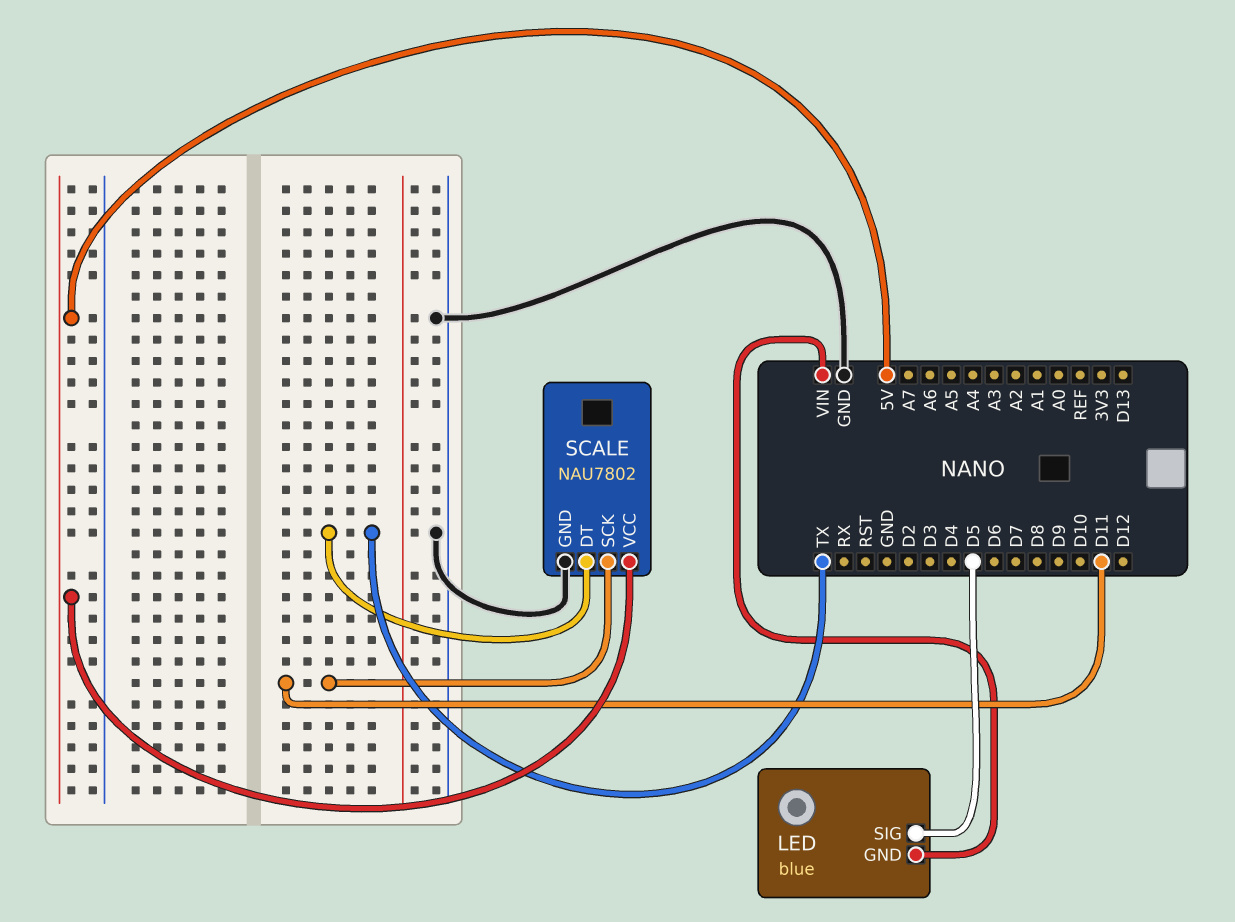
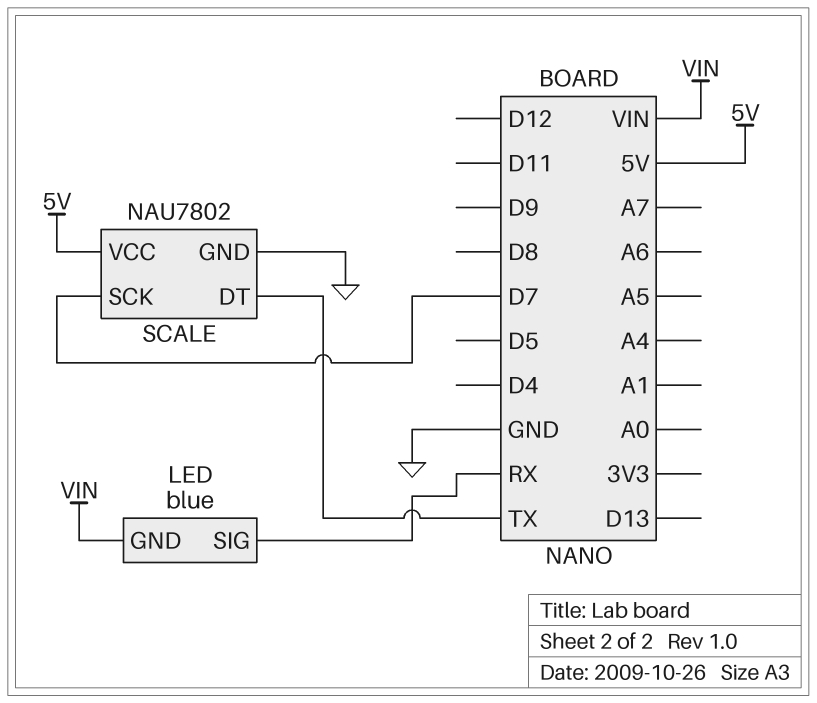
LED pin SIG: D5 -> RX
SCALE pin SCK: D11 -> D7

